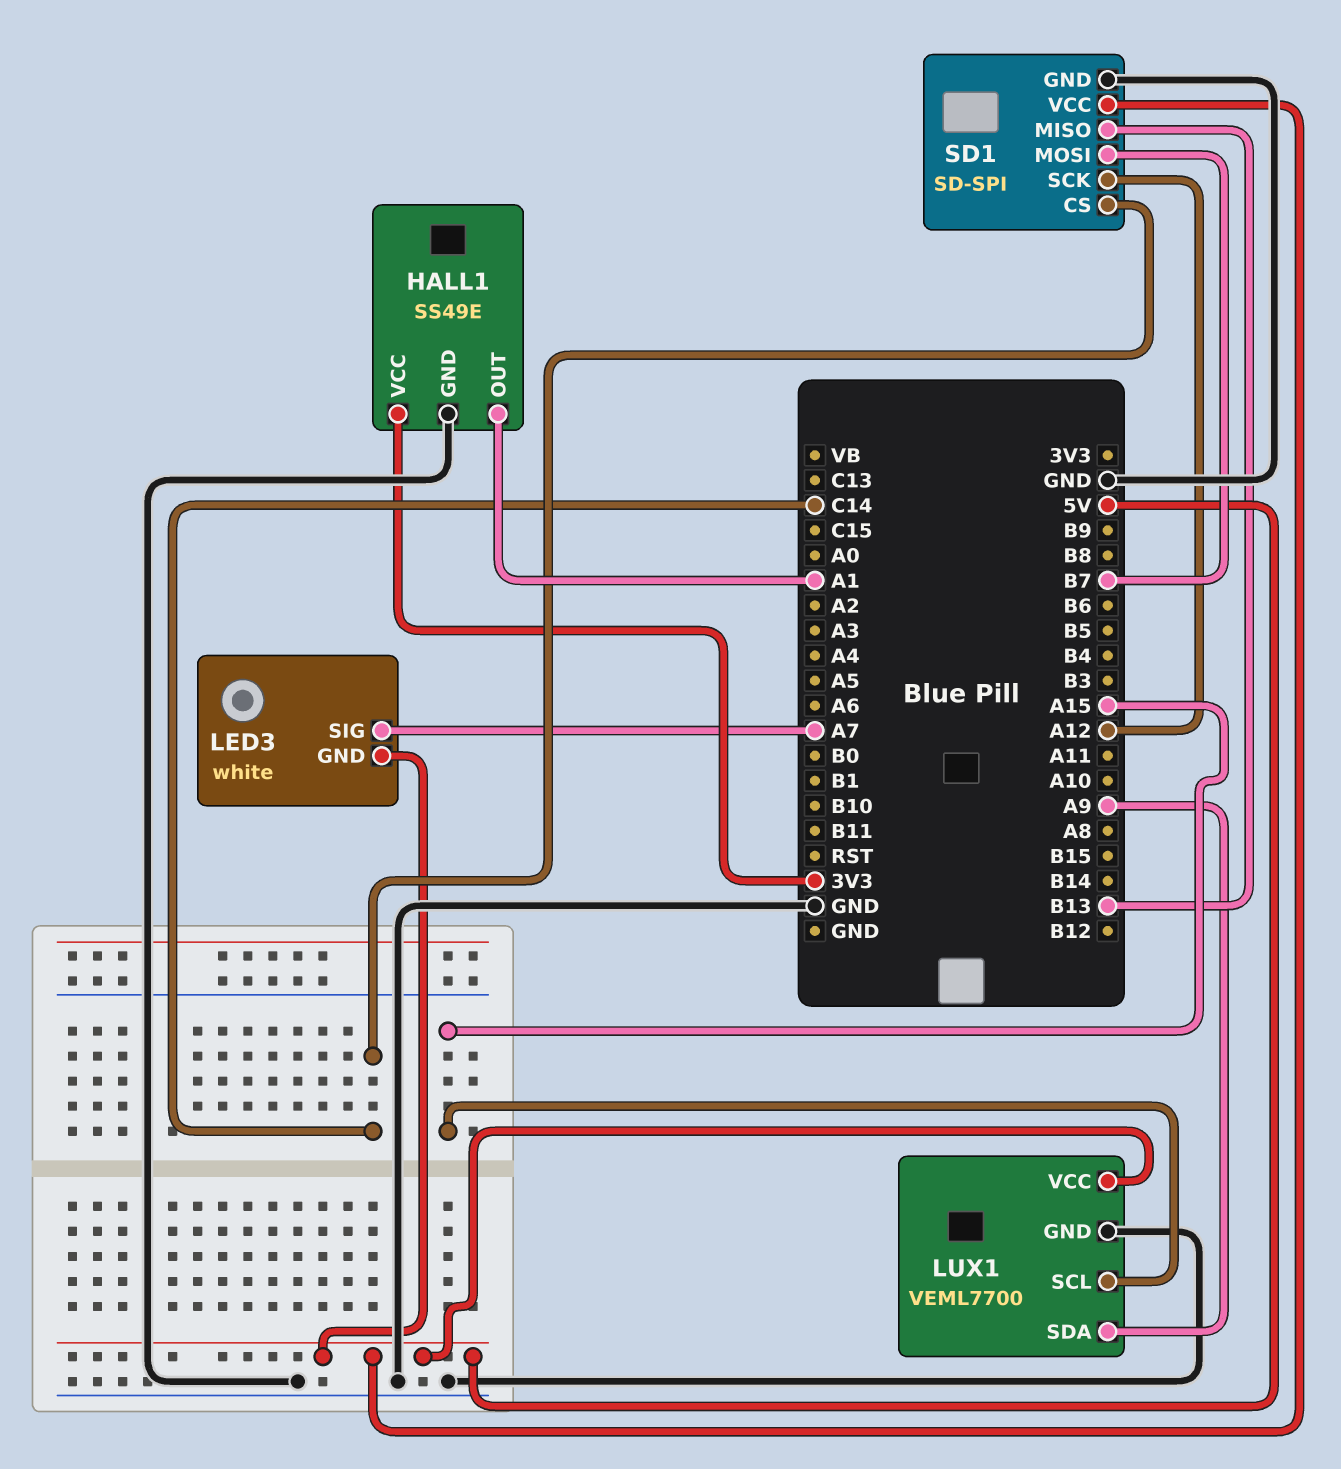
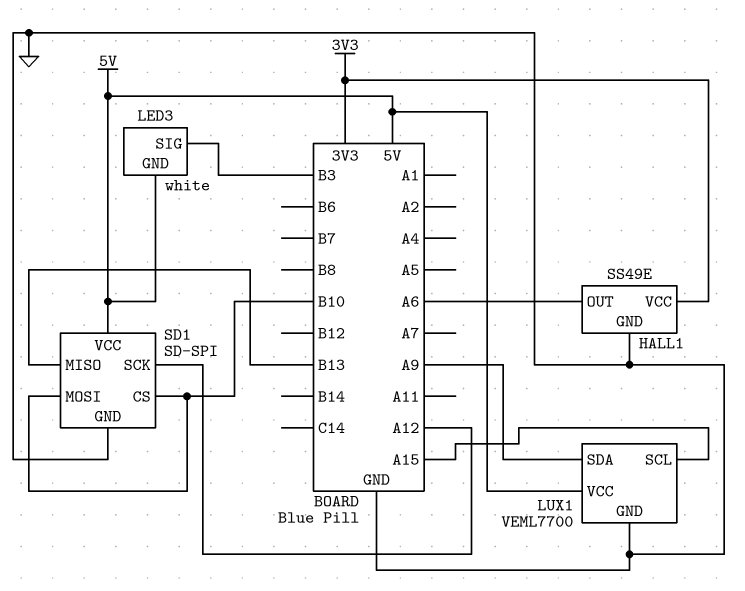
HALL1 pin OUT: A1 -> A6
LED3 pin SIG: A7 -> B3
SD1 pin CS: C14 -> B10
SD1 pin MOSI: B7 -> B10

